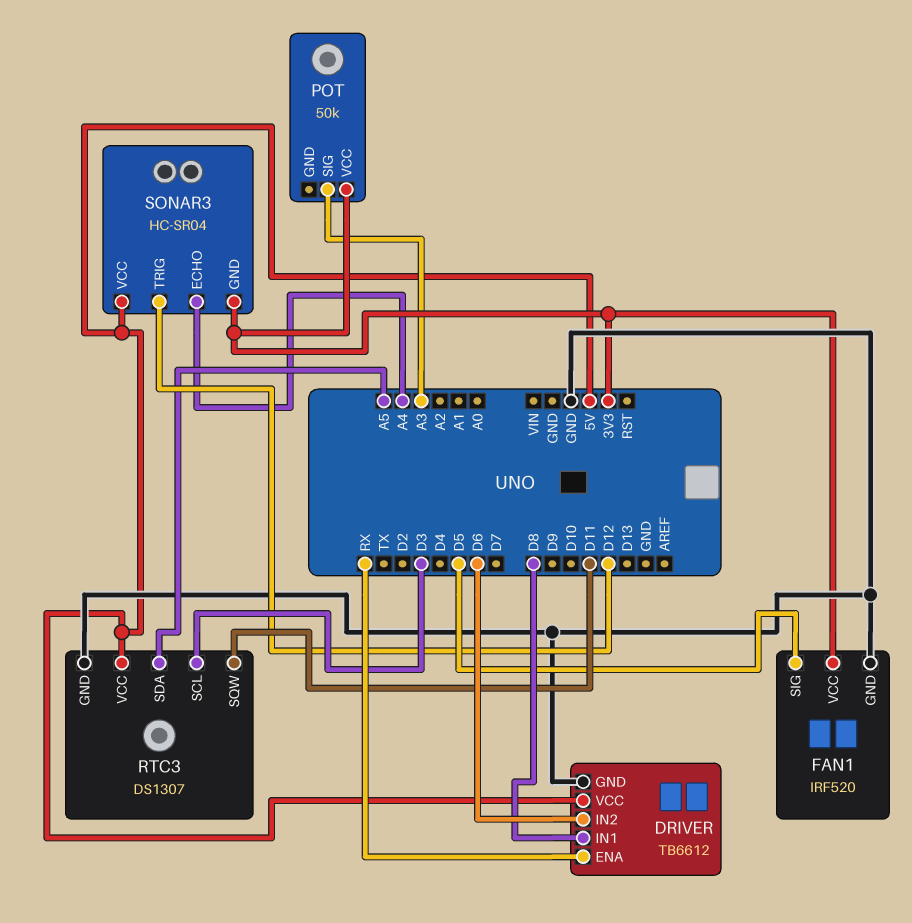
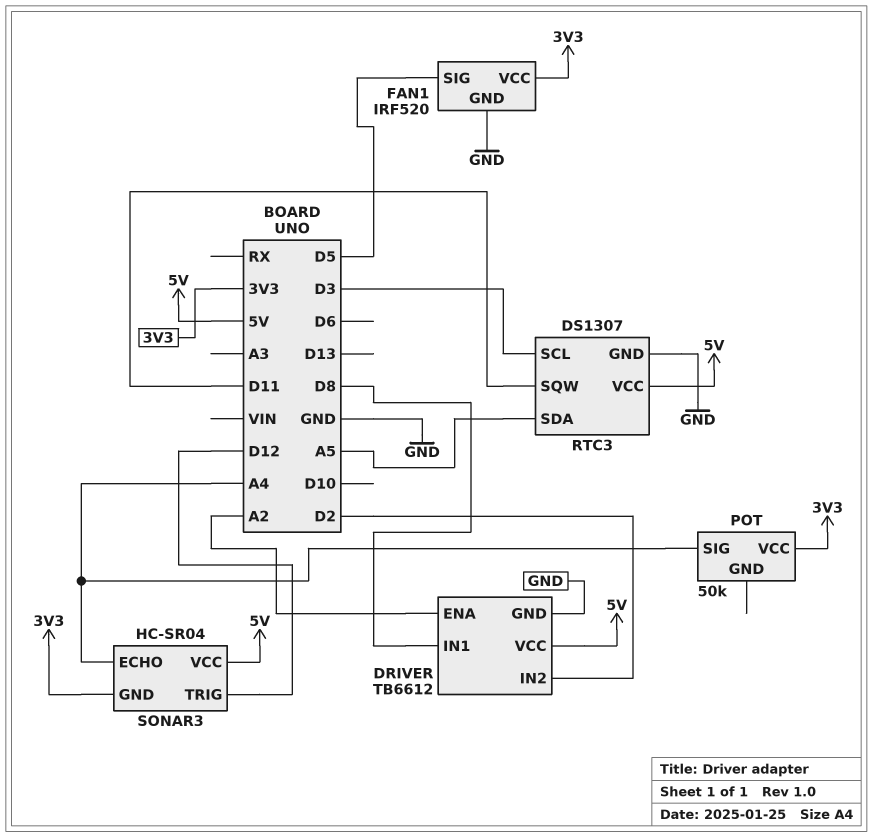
DRIVER pin ENA: RX -> A2
DRIVER pin IN2: D6 -> D2
POT pin SIG: A3 -> A4

